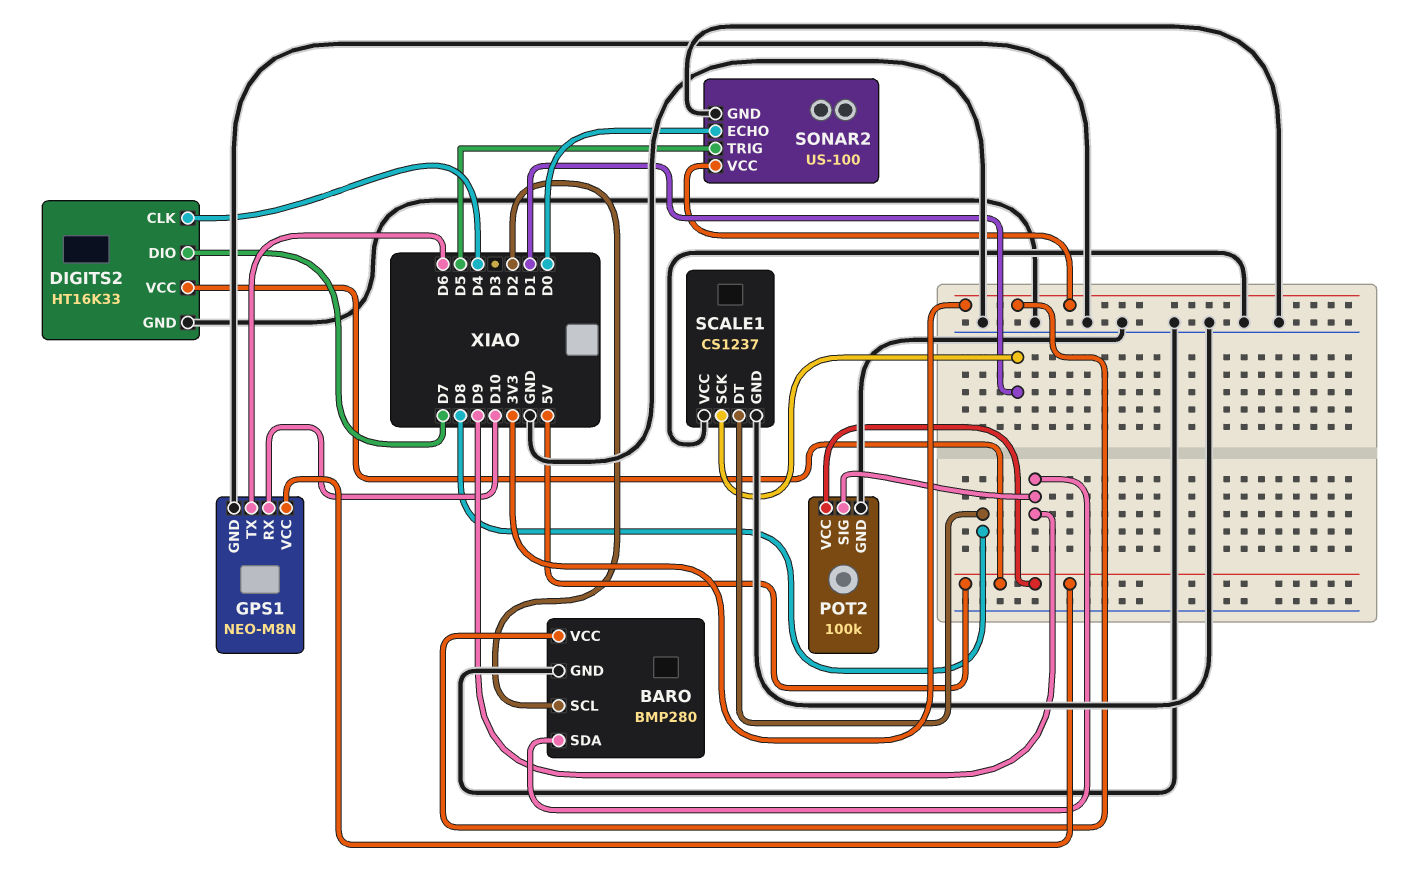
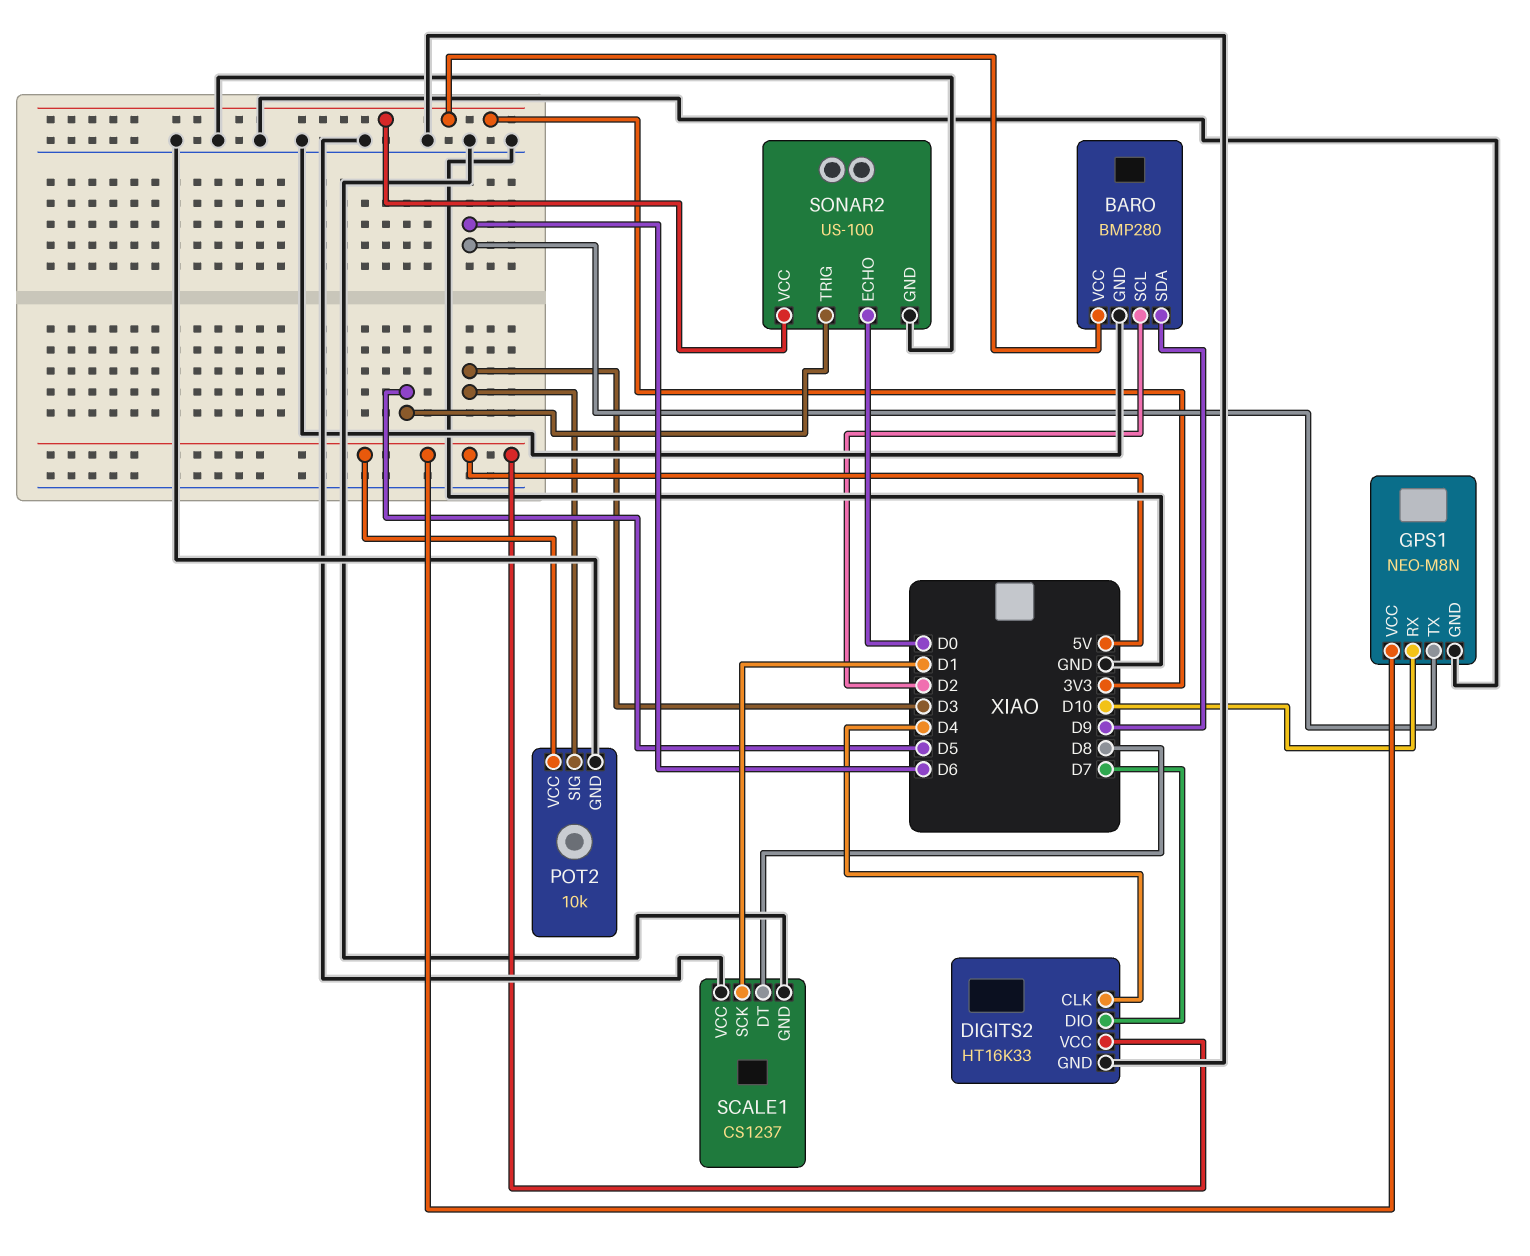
POT2: 100k -> 10k
POT2 pin SIG: D9 -> D3

